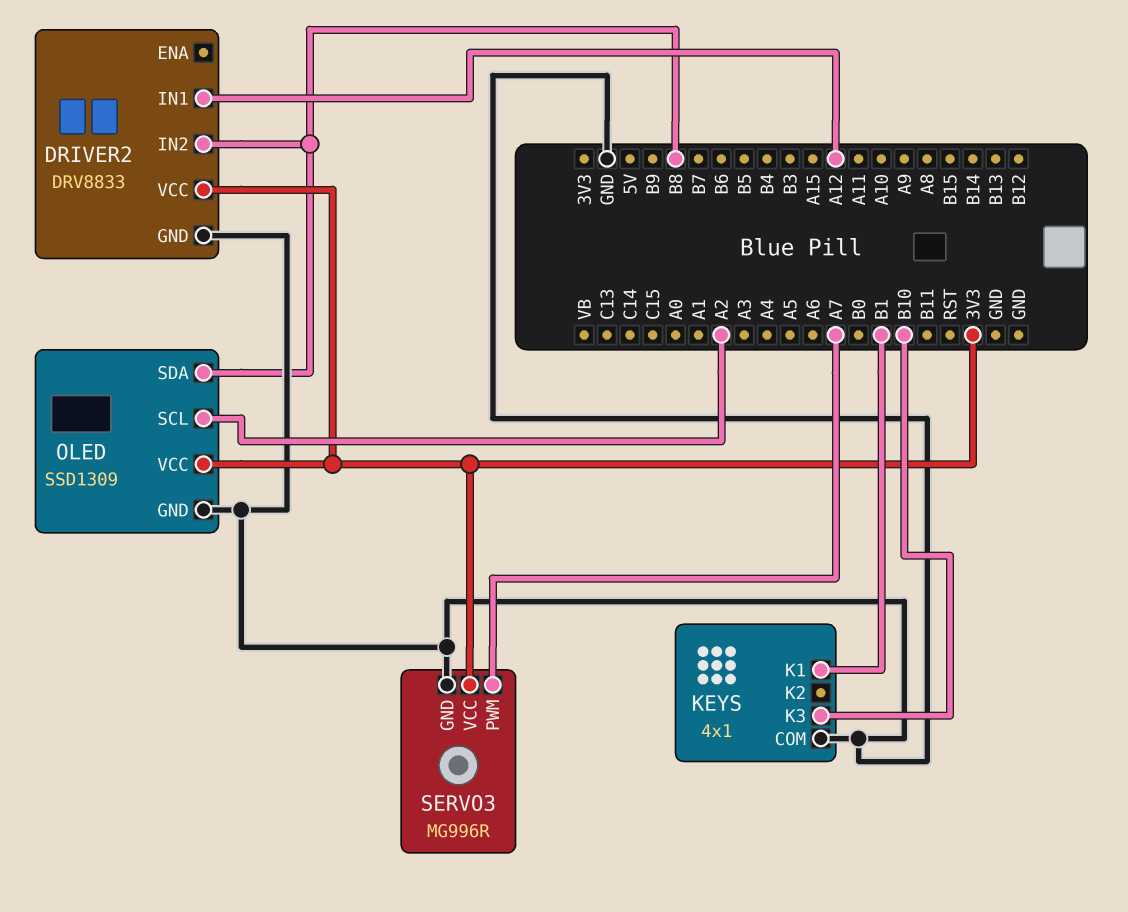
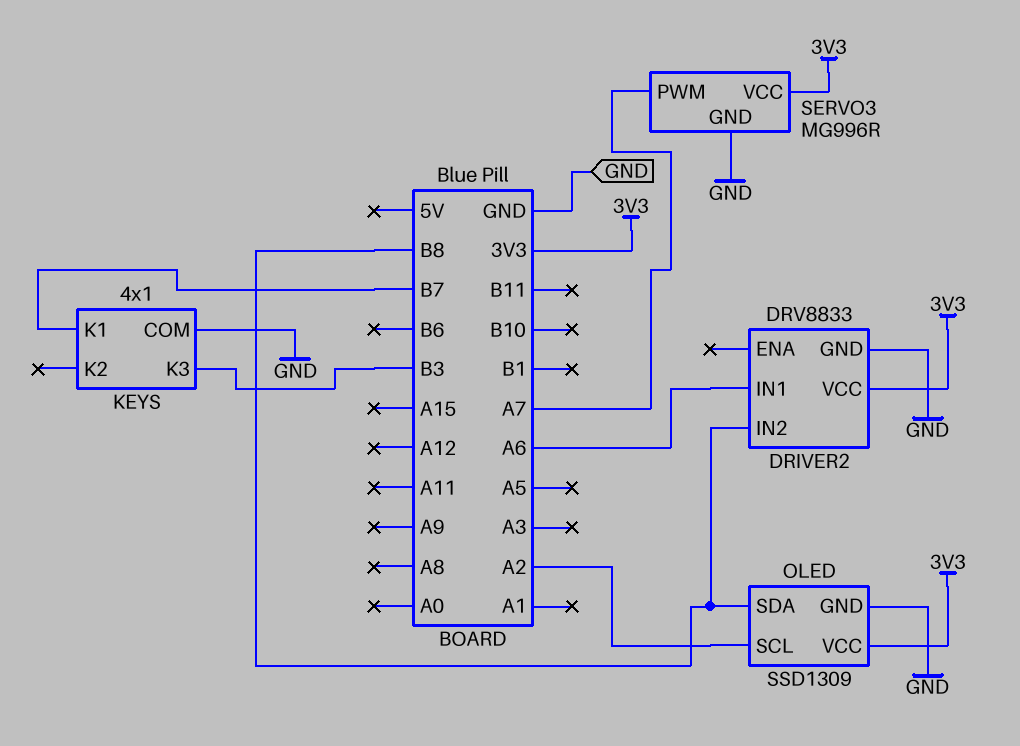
DRIVER2 pin IN1: A12 -> A6
KEYS pin K1: B1 -> B7
KEYS pin K3: B10 -> B3

